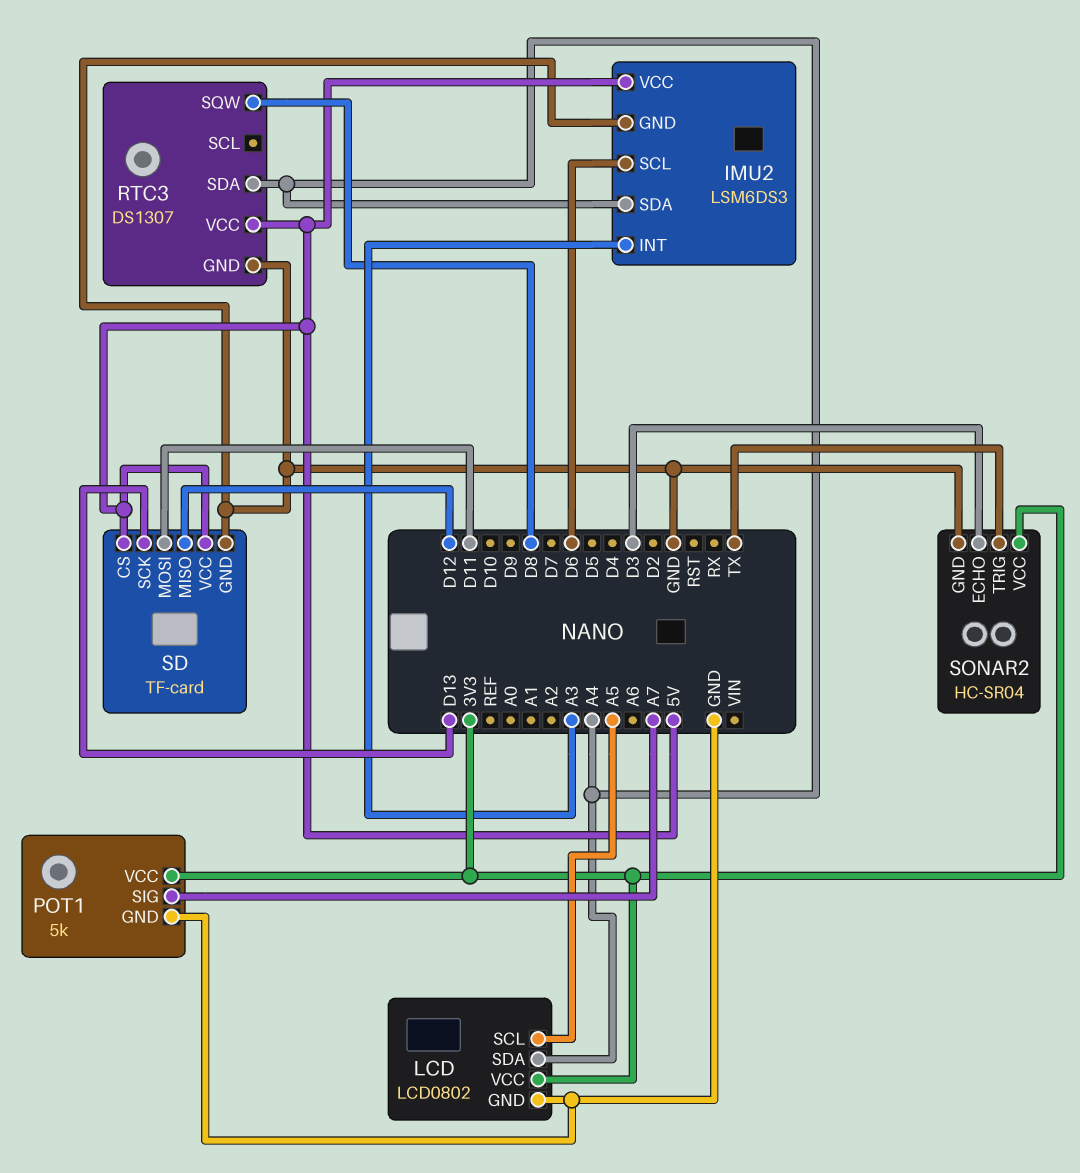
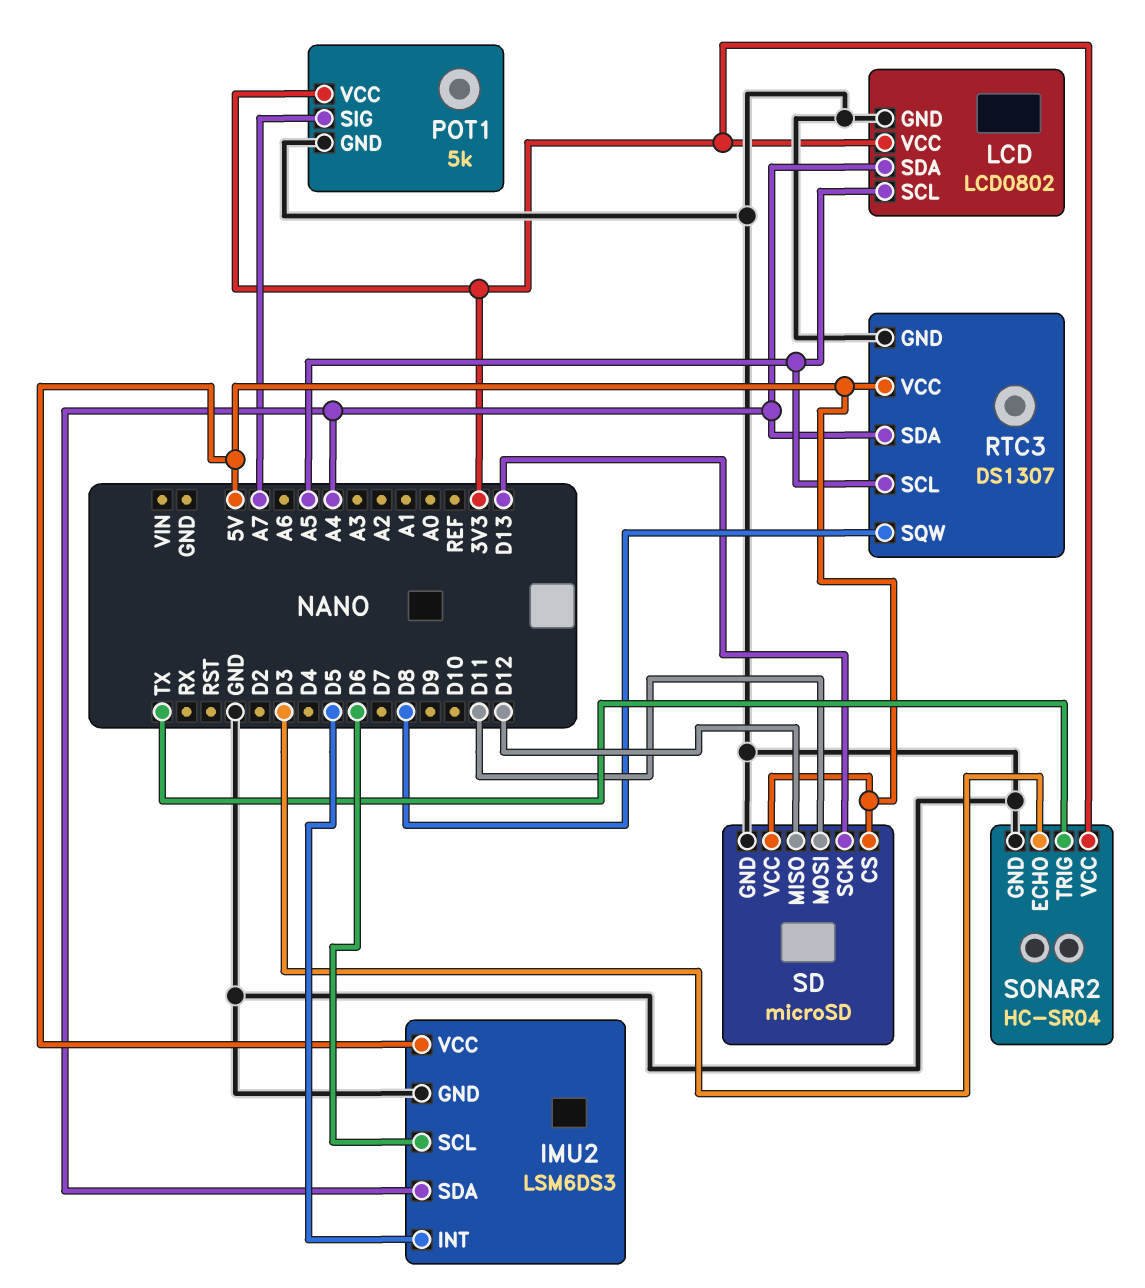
IMU2 pin INT: A3 -> D5
RTC3 pin SCL: none -> A5
SD: TF-card -> microSD

